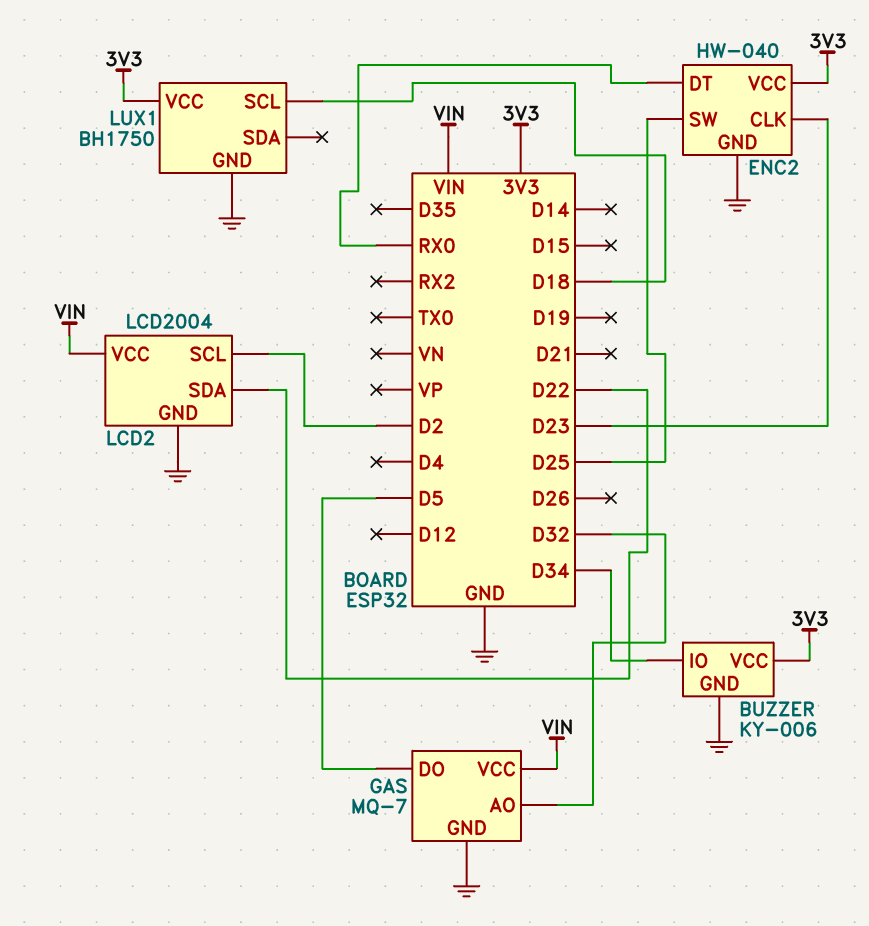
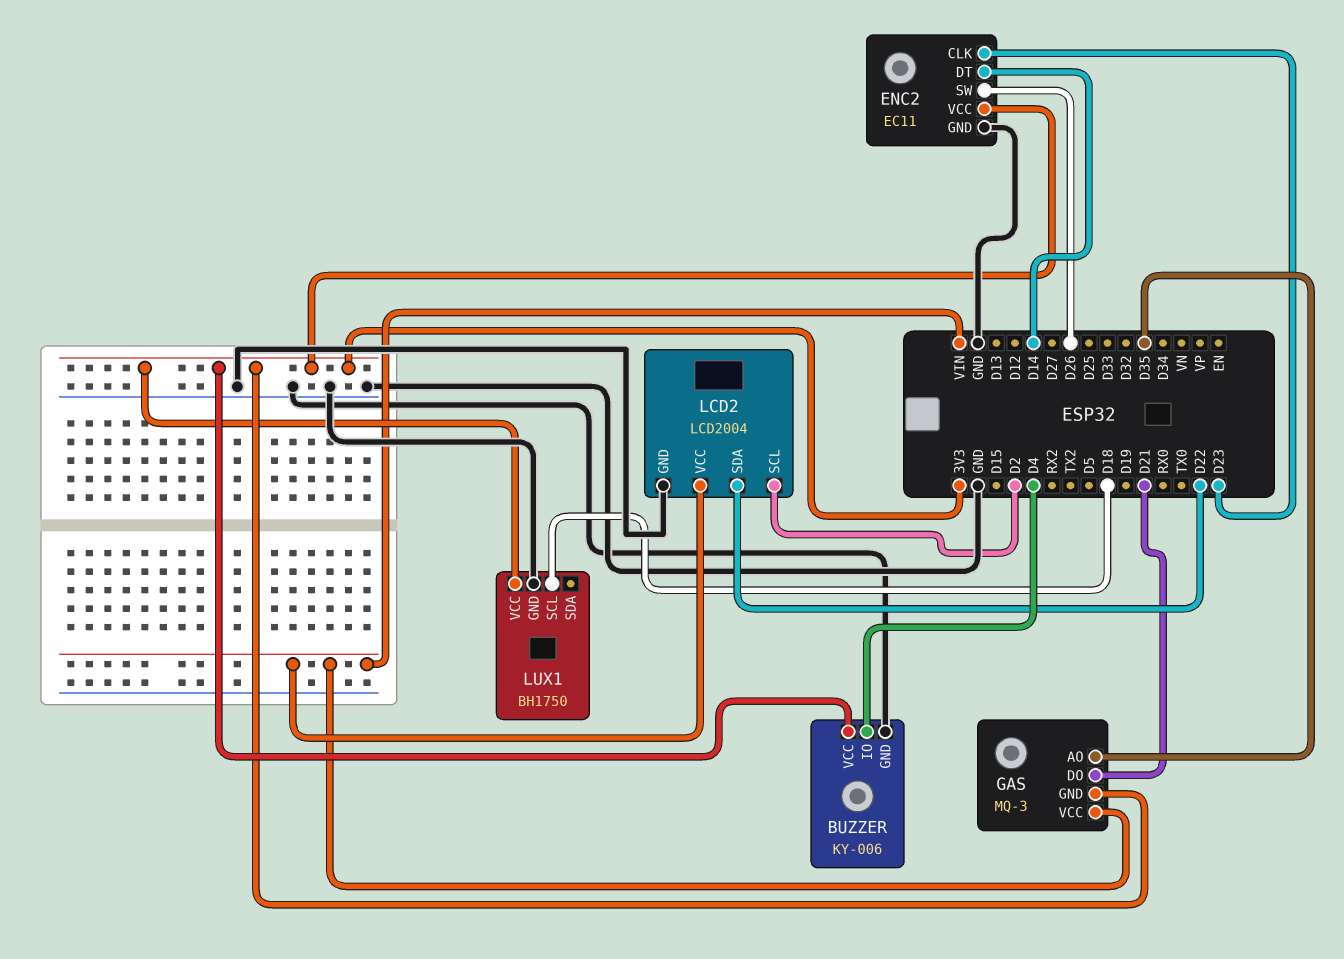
BUZZER pin IO: D34 -> D4
ENC2: HW-040 -> EC11
ENC2 pin DT: RX0 -> D14
ENC2 pin SW: D25 -> D26
GAS: MQ-7 -> MQ-3
GAS pin AO: D32 -> D35
GAS pin DO: D5 -> D21
GAS pin GND: GND -> 3V3

